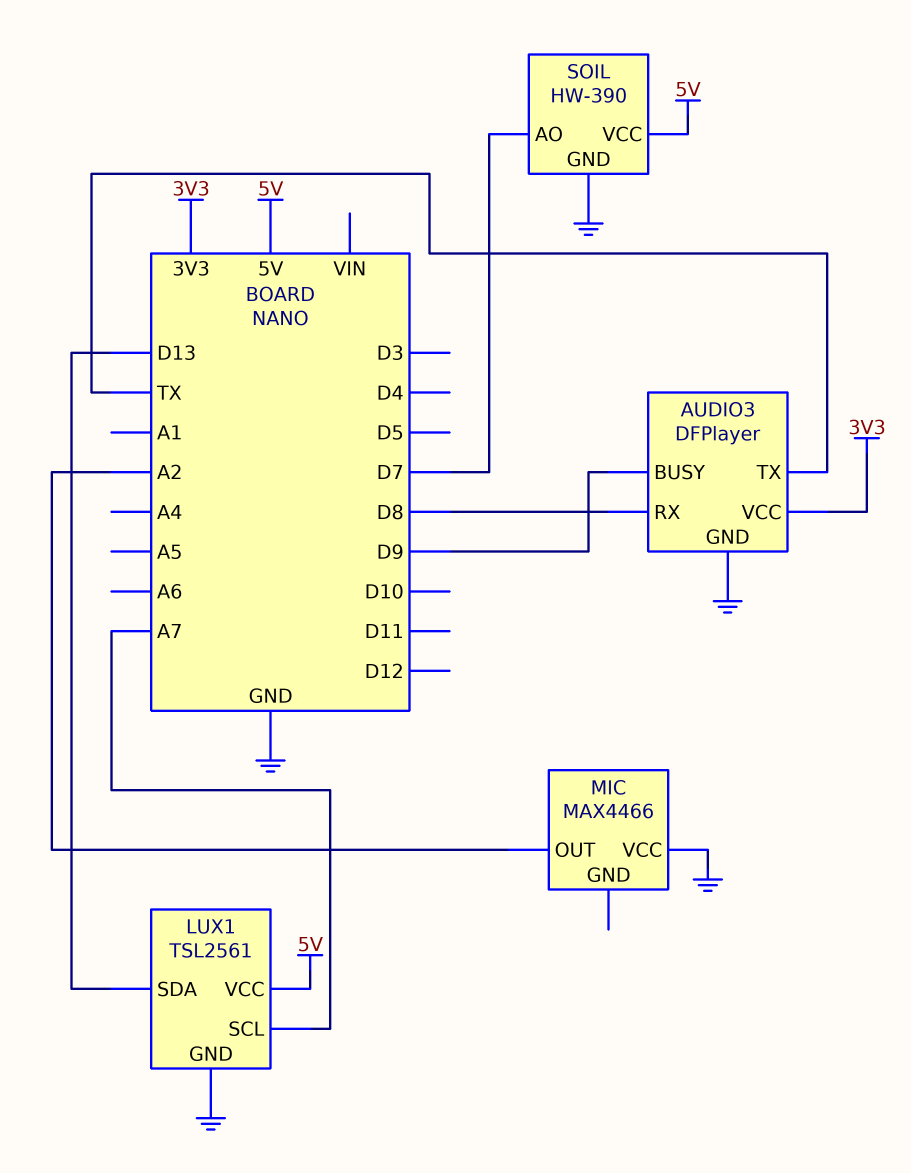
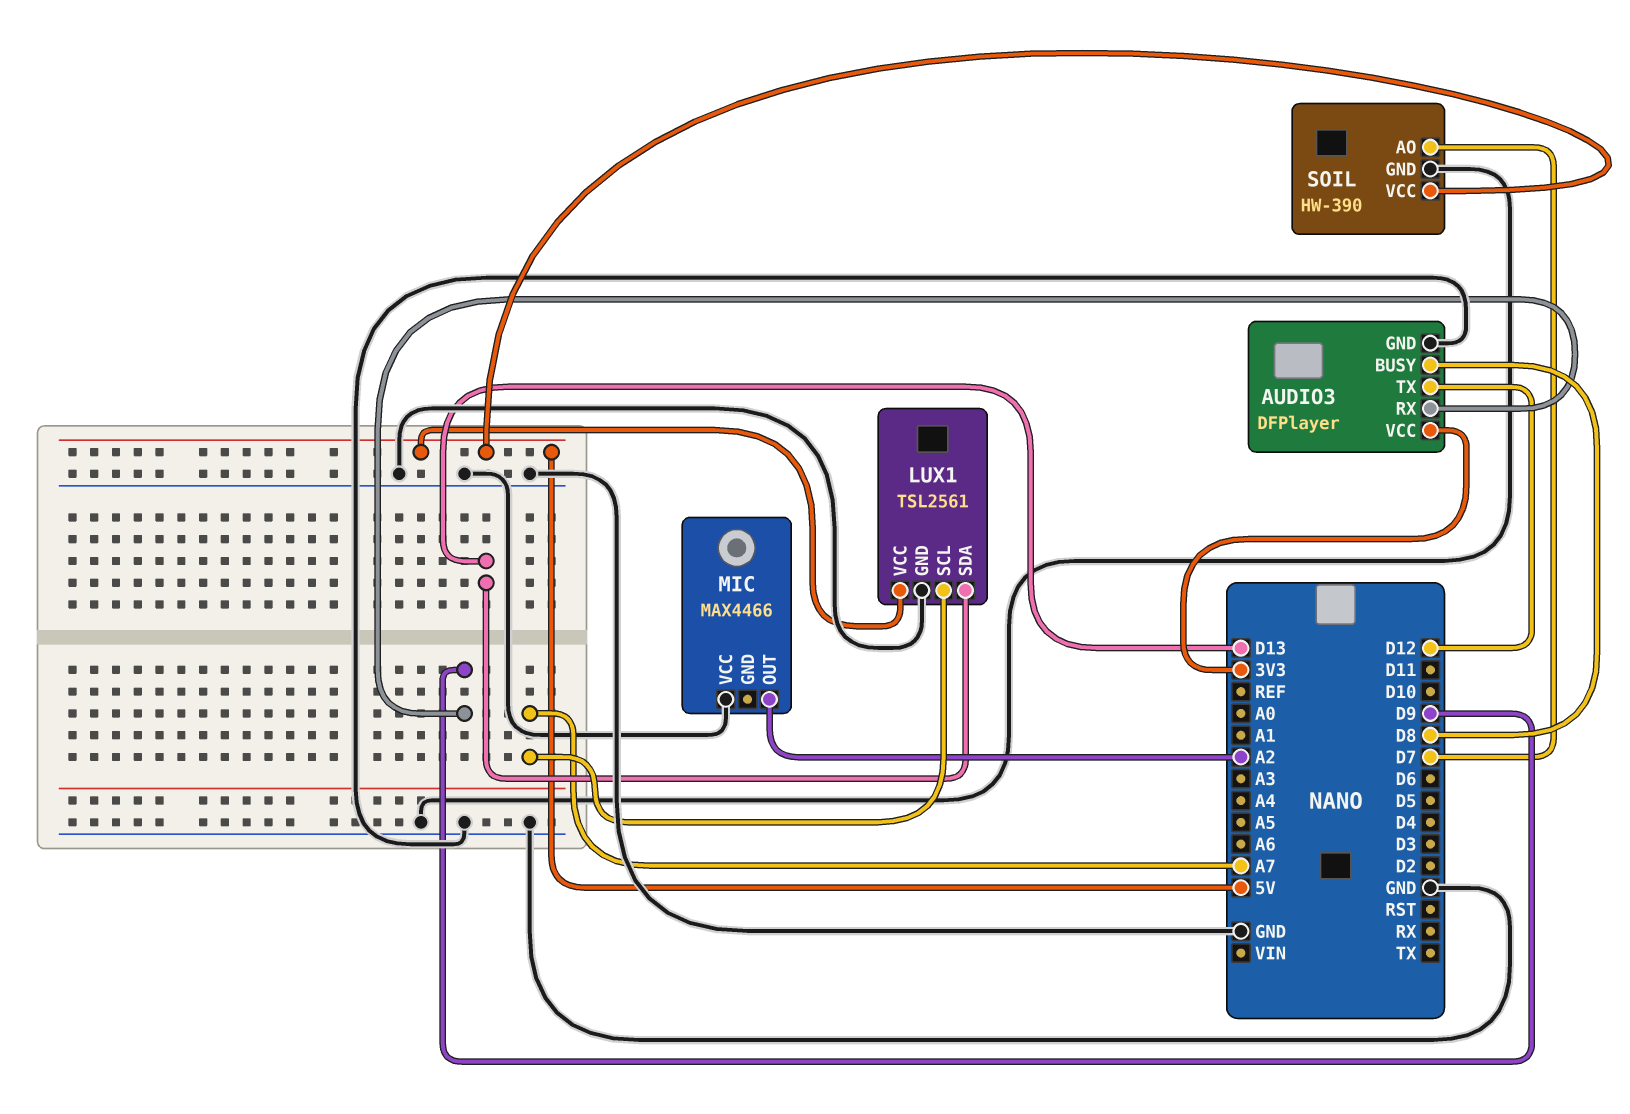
AUDIO3 pin BUSY: D9 -> D8
AUDIO3 pin RX: D8 -> D9
AUDIO3 pin TX: TX -> D12

